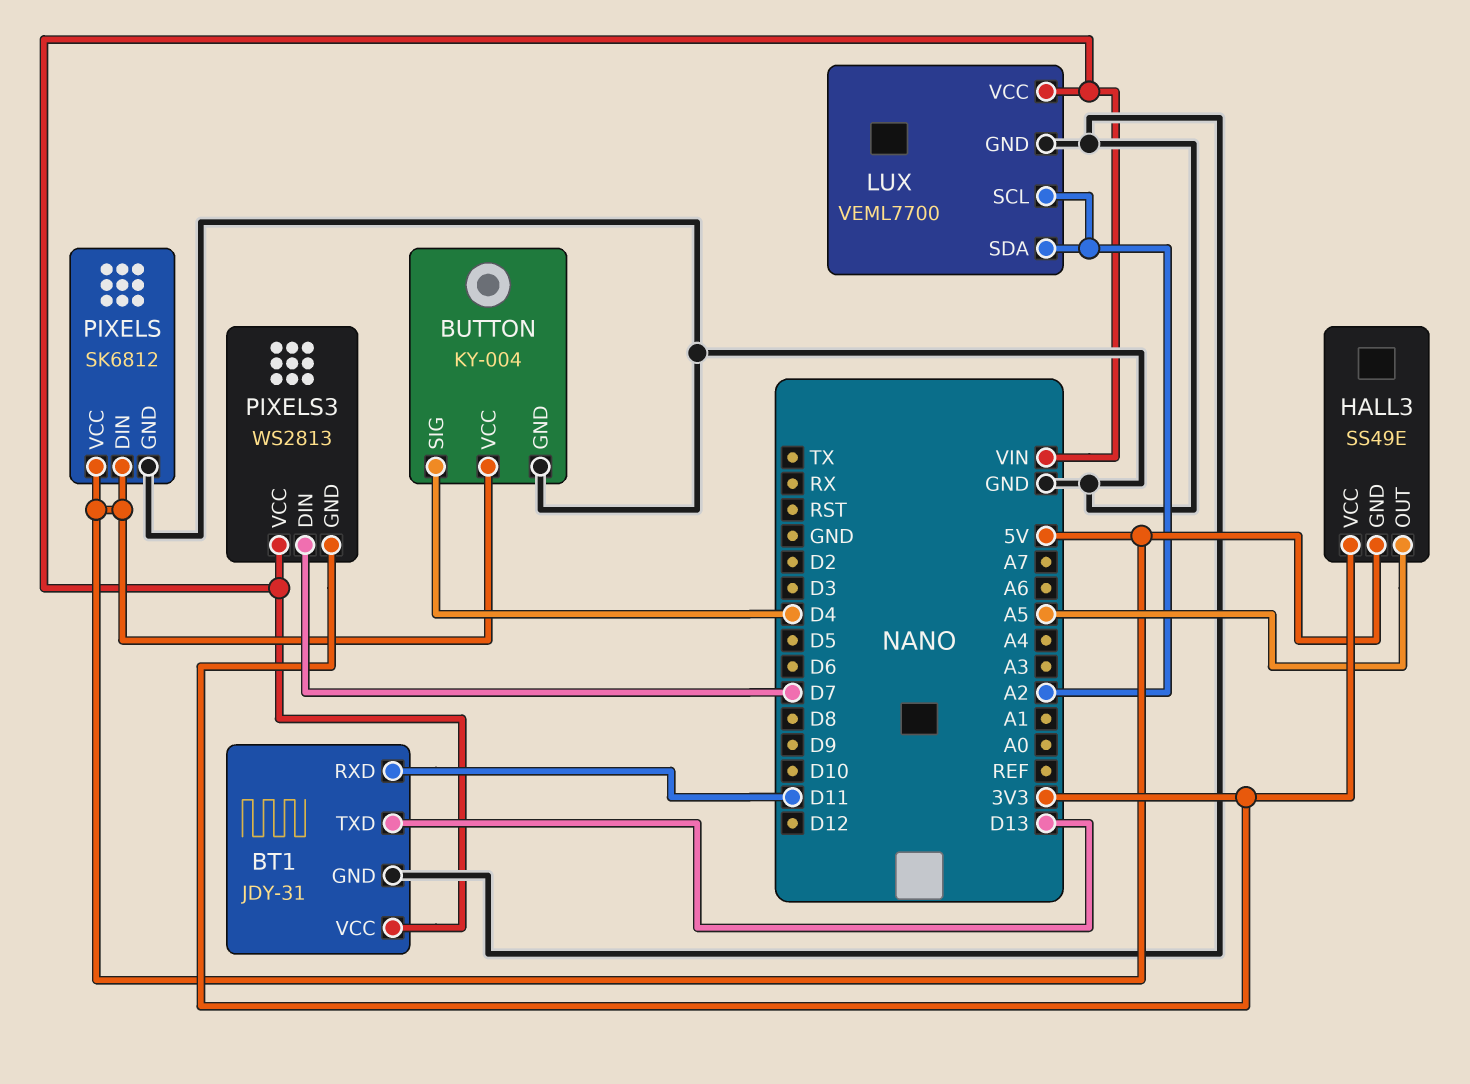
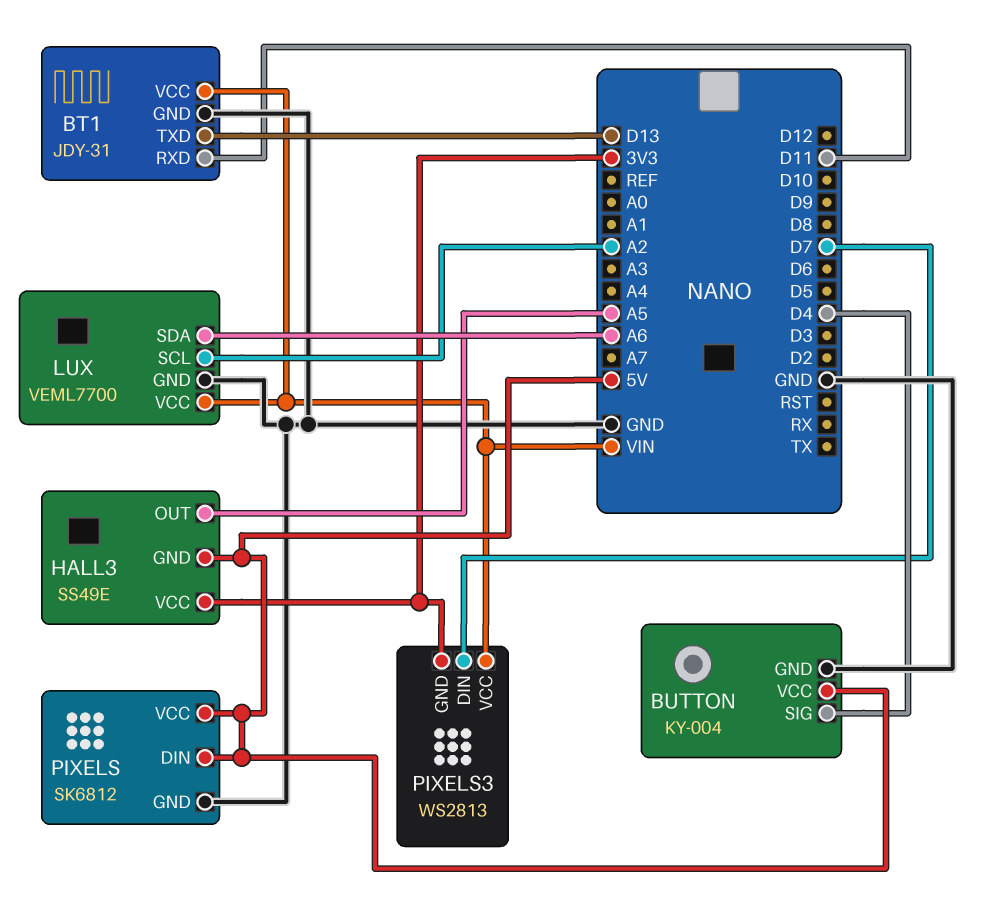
LUX pin SDA: A2 -> A6

